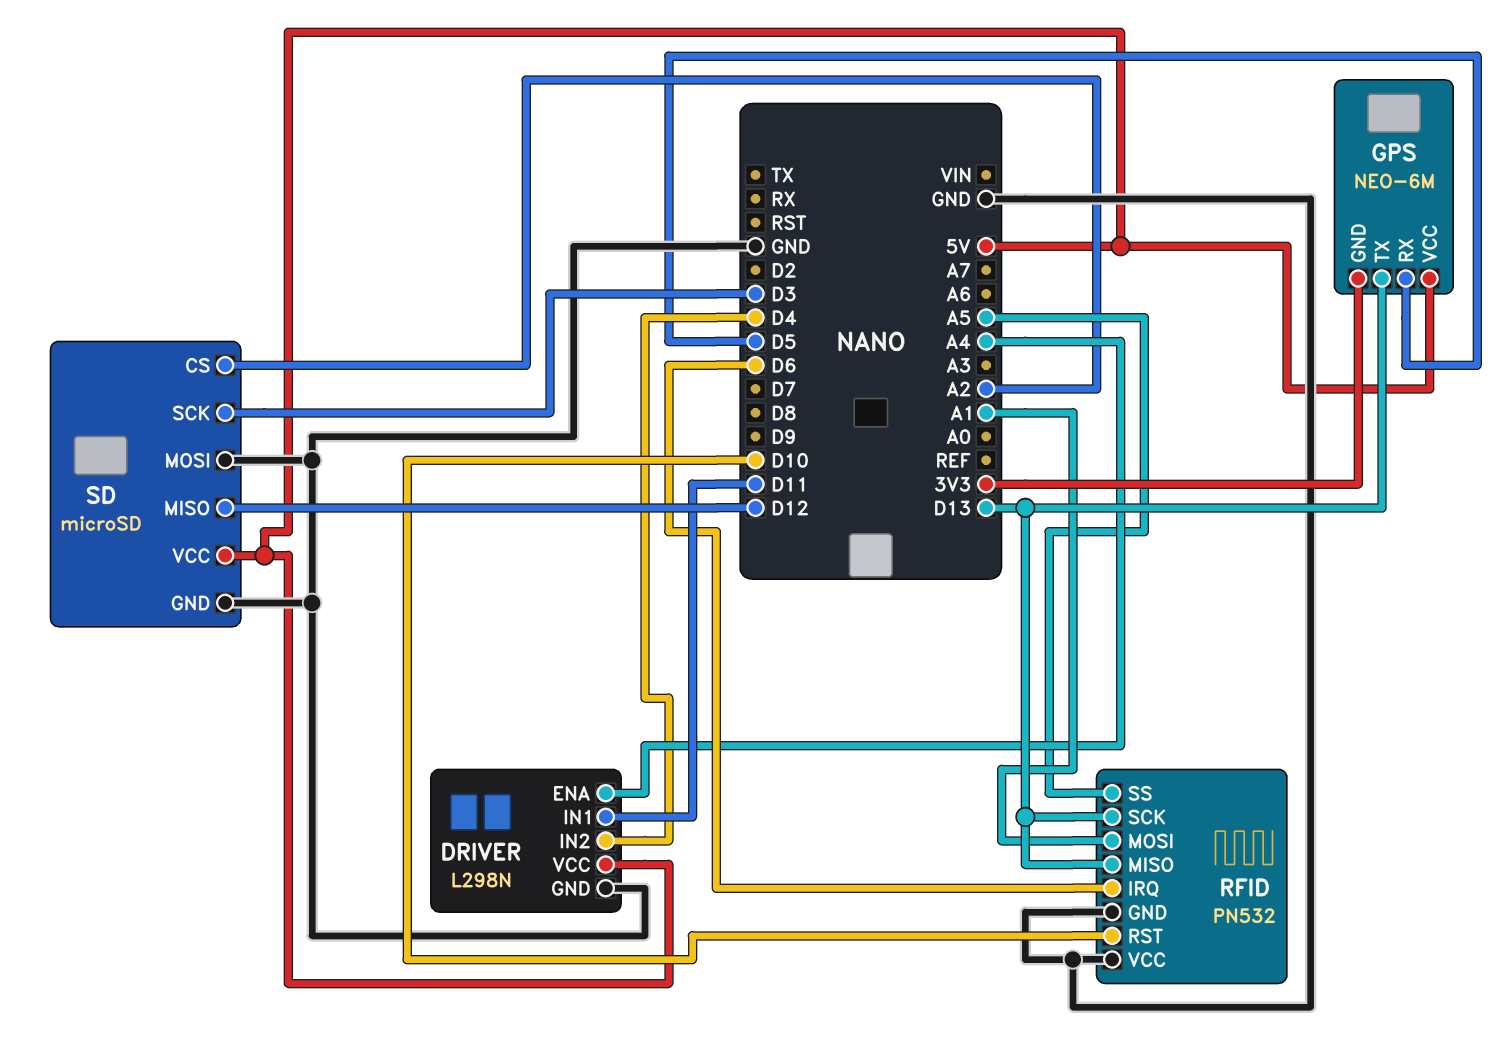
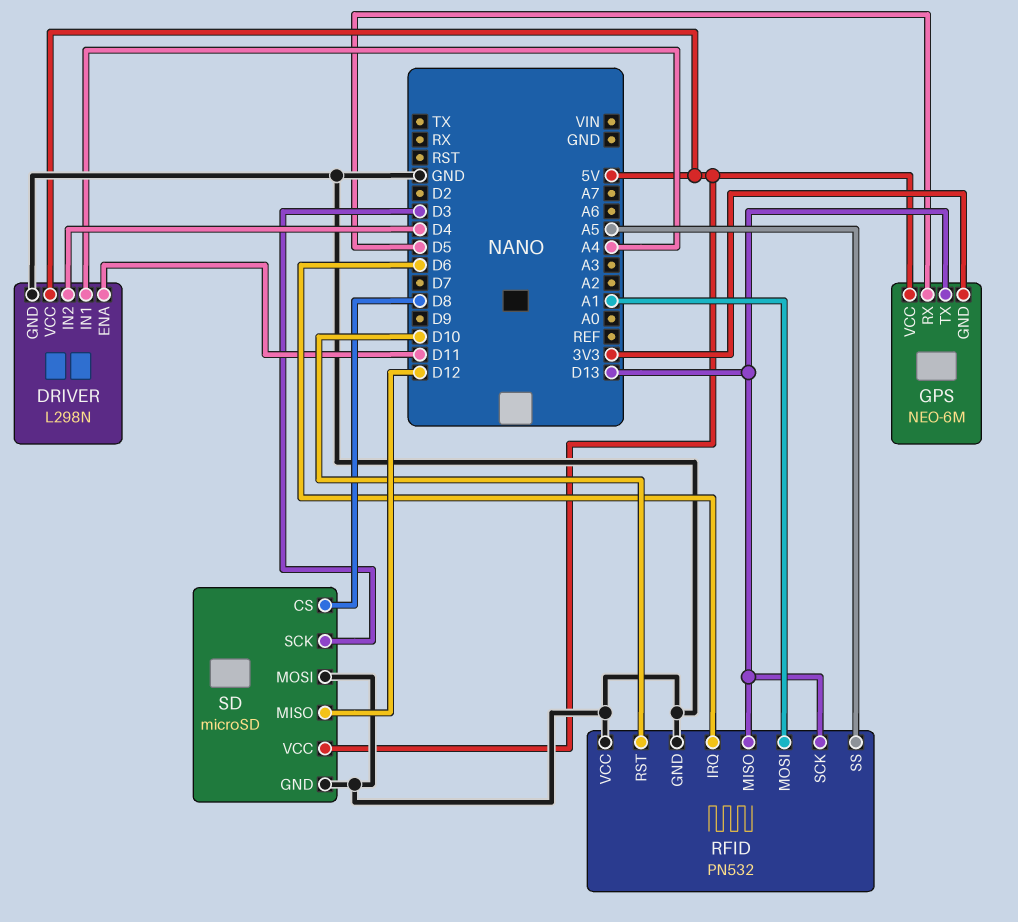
DRIVER pin ENA: A4 -> D11
DRIVER pin IN1: D11 -> A4
SD pin CS: A2 -> D8

